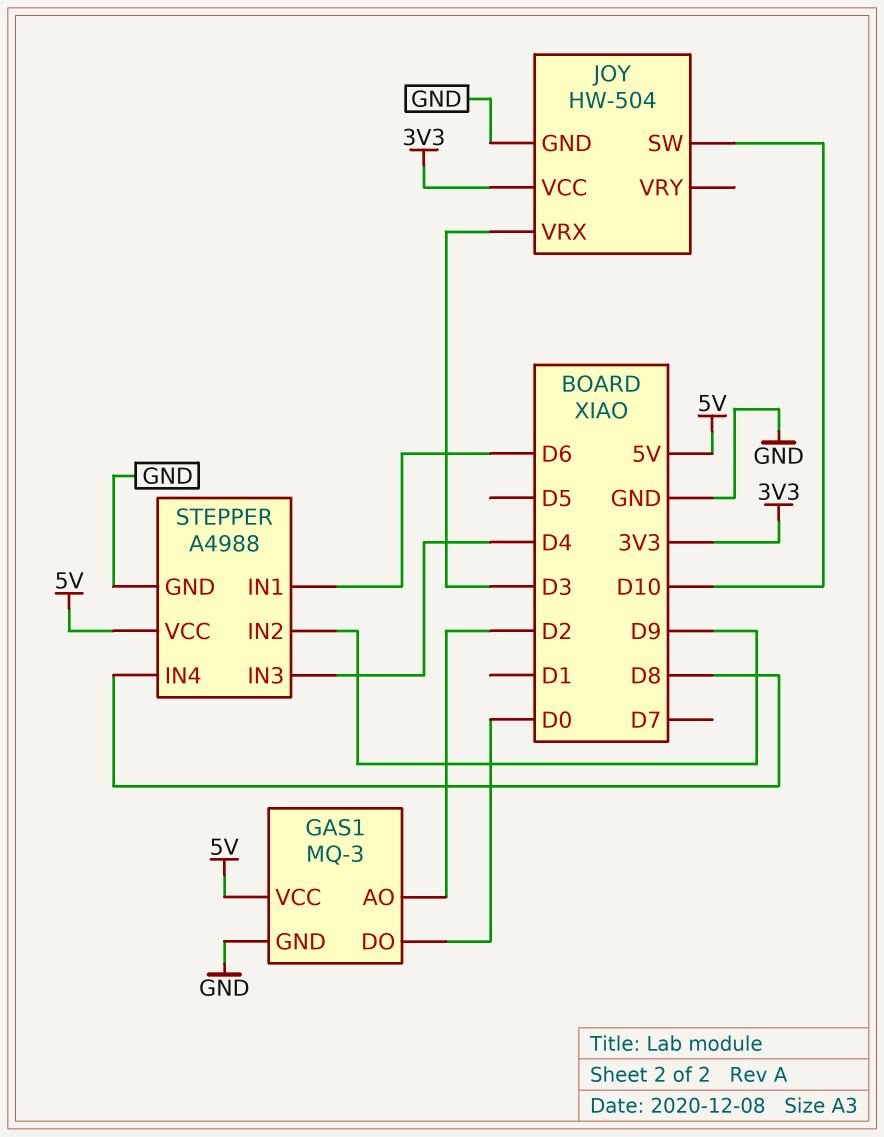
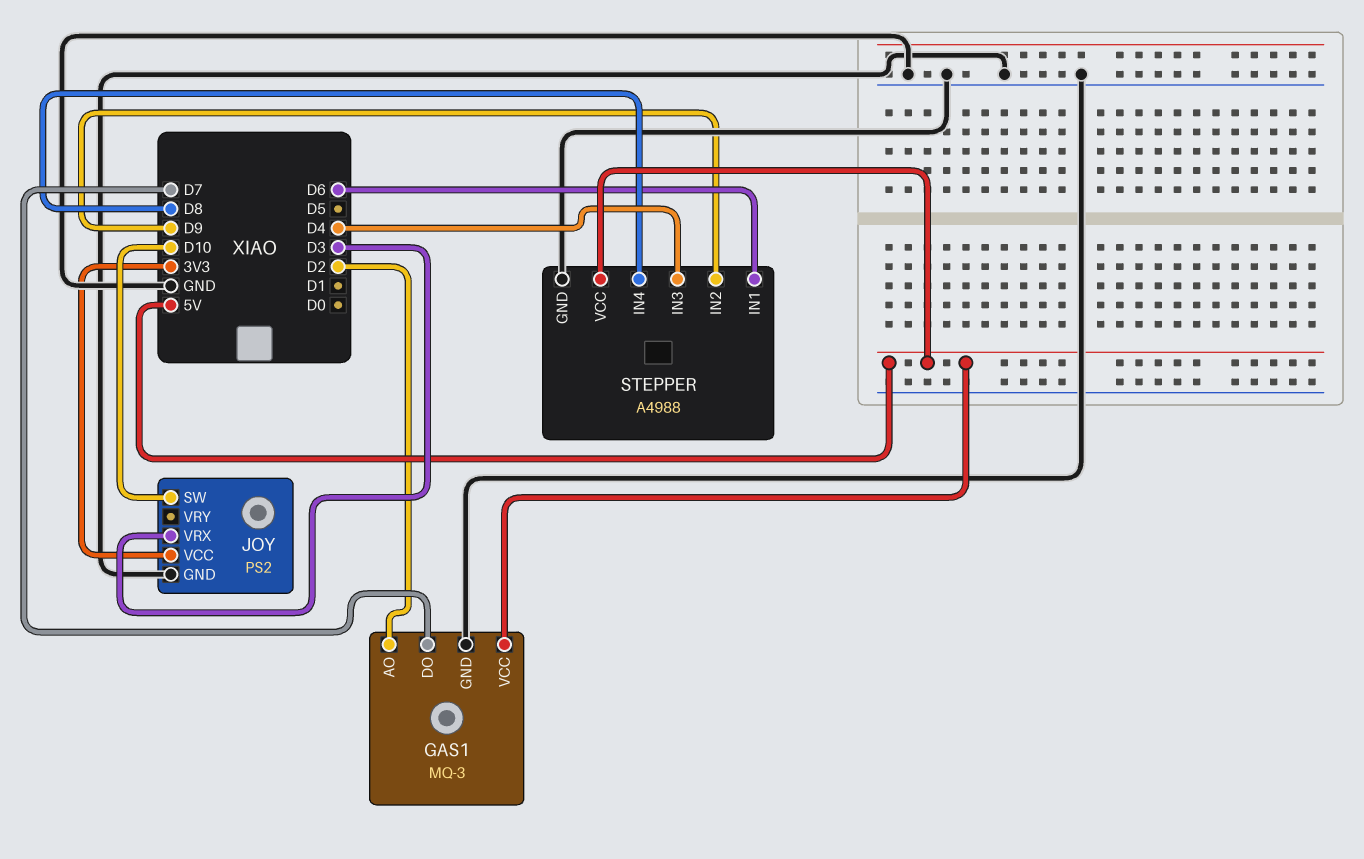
GAS1 pin DO: D0 -> D7
JOY: HW-504 -> PS2

